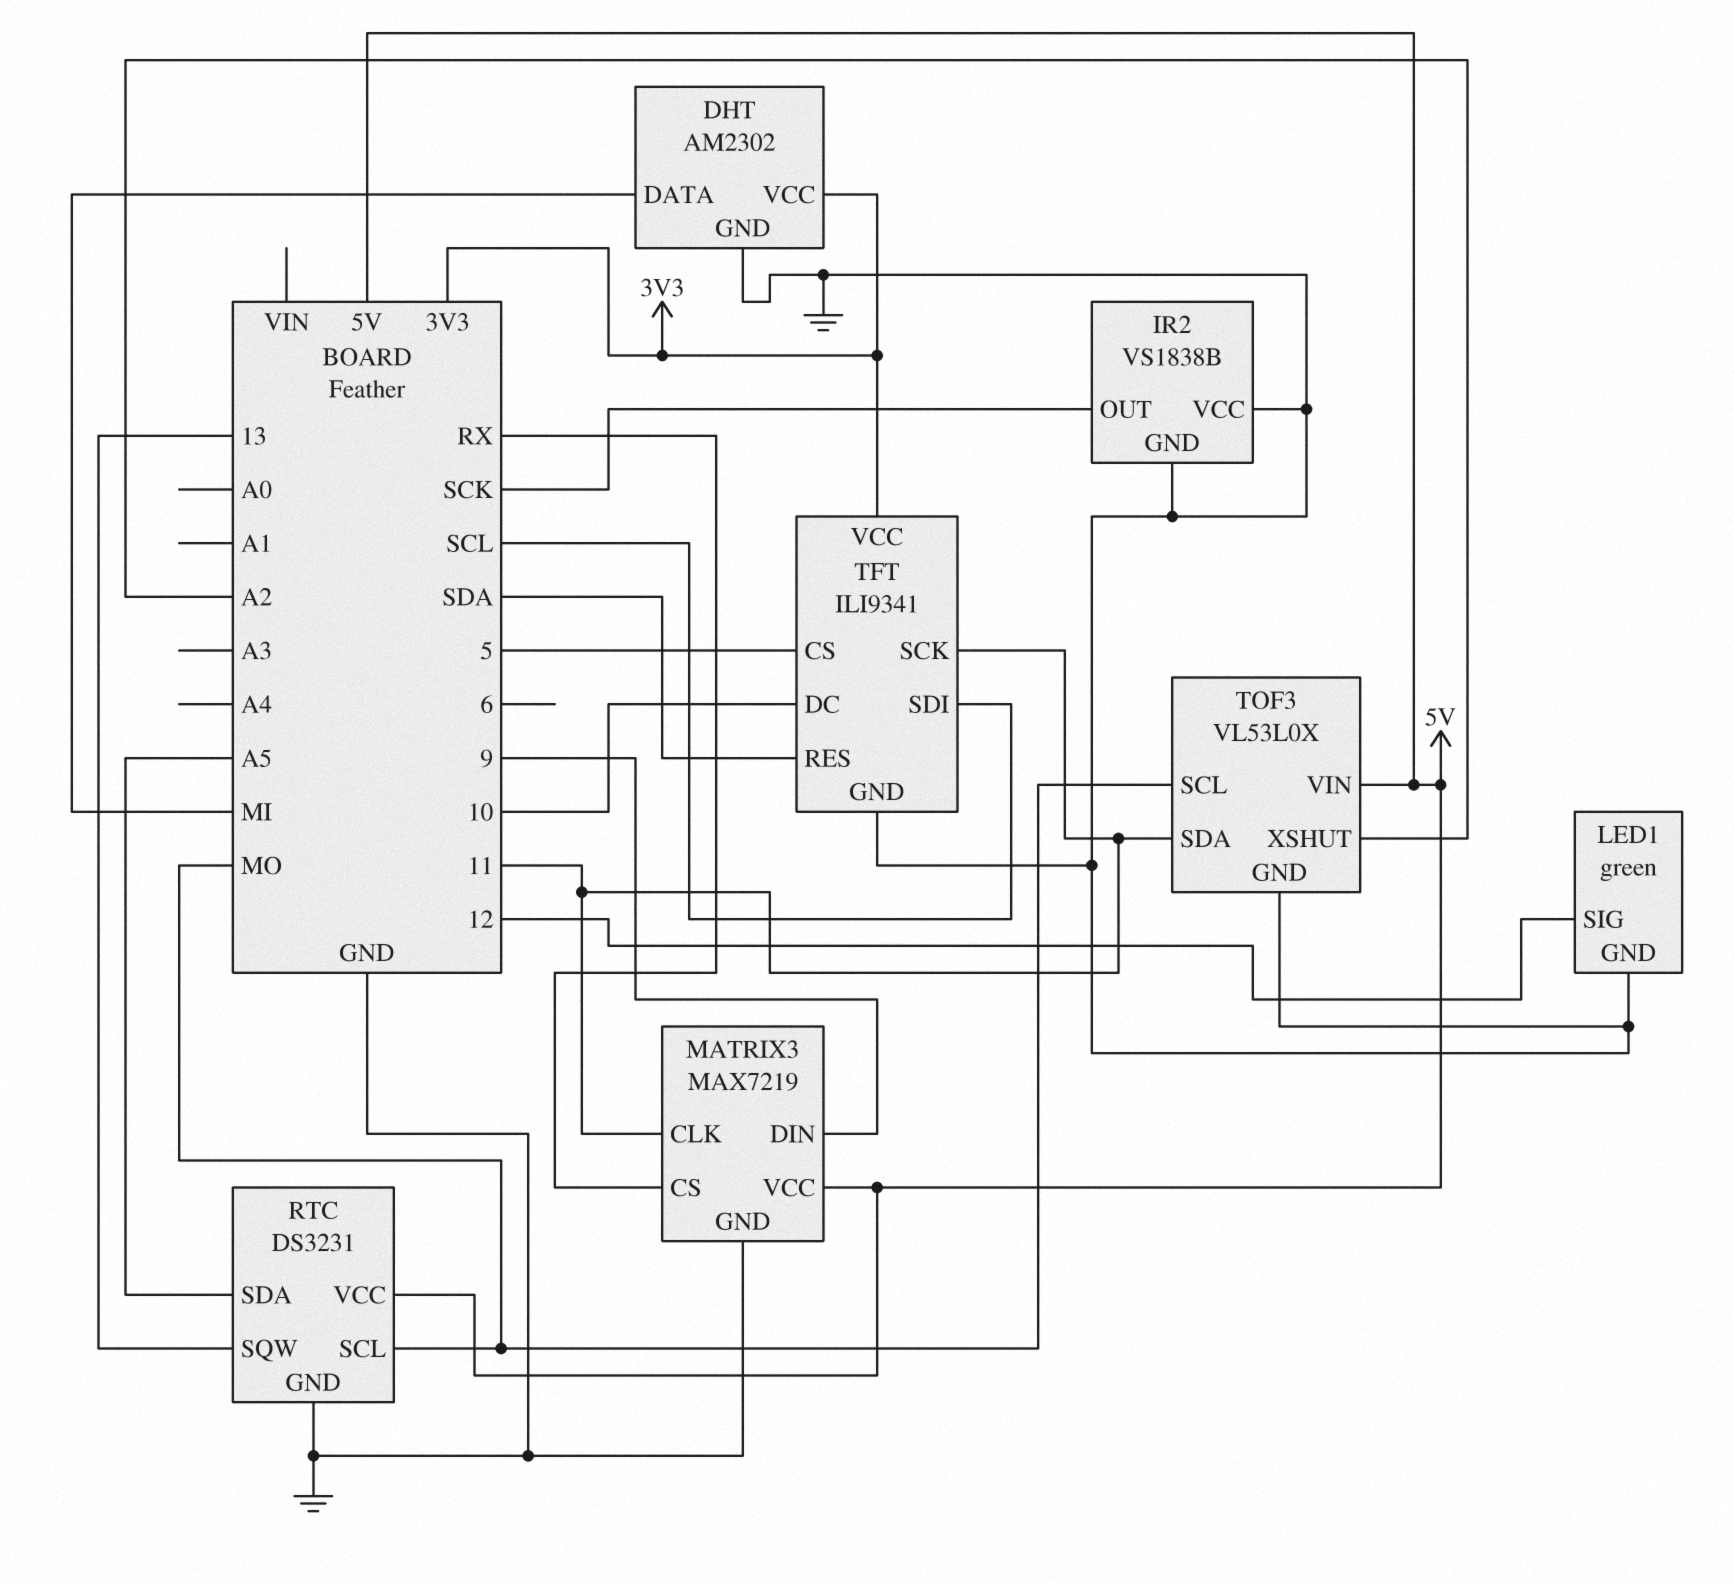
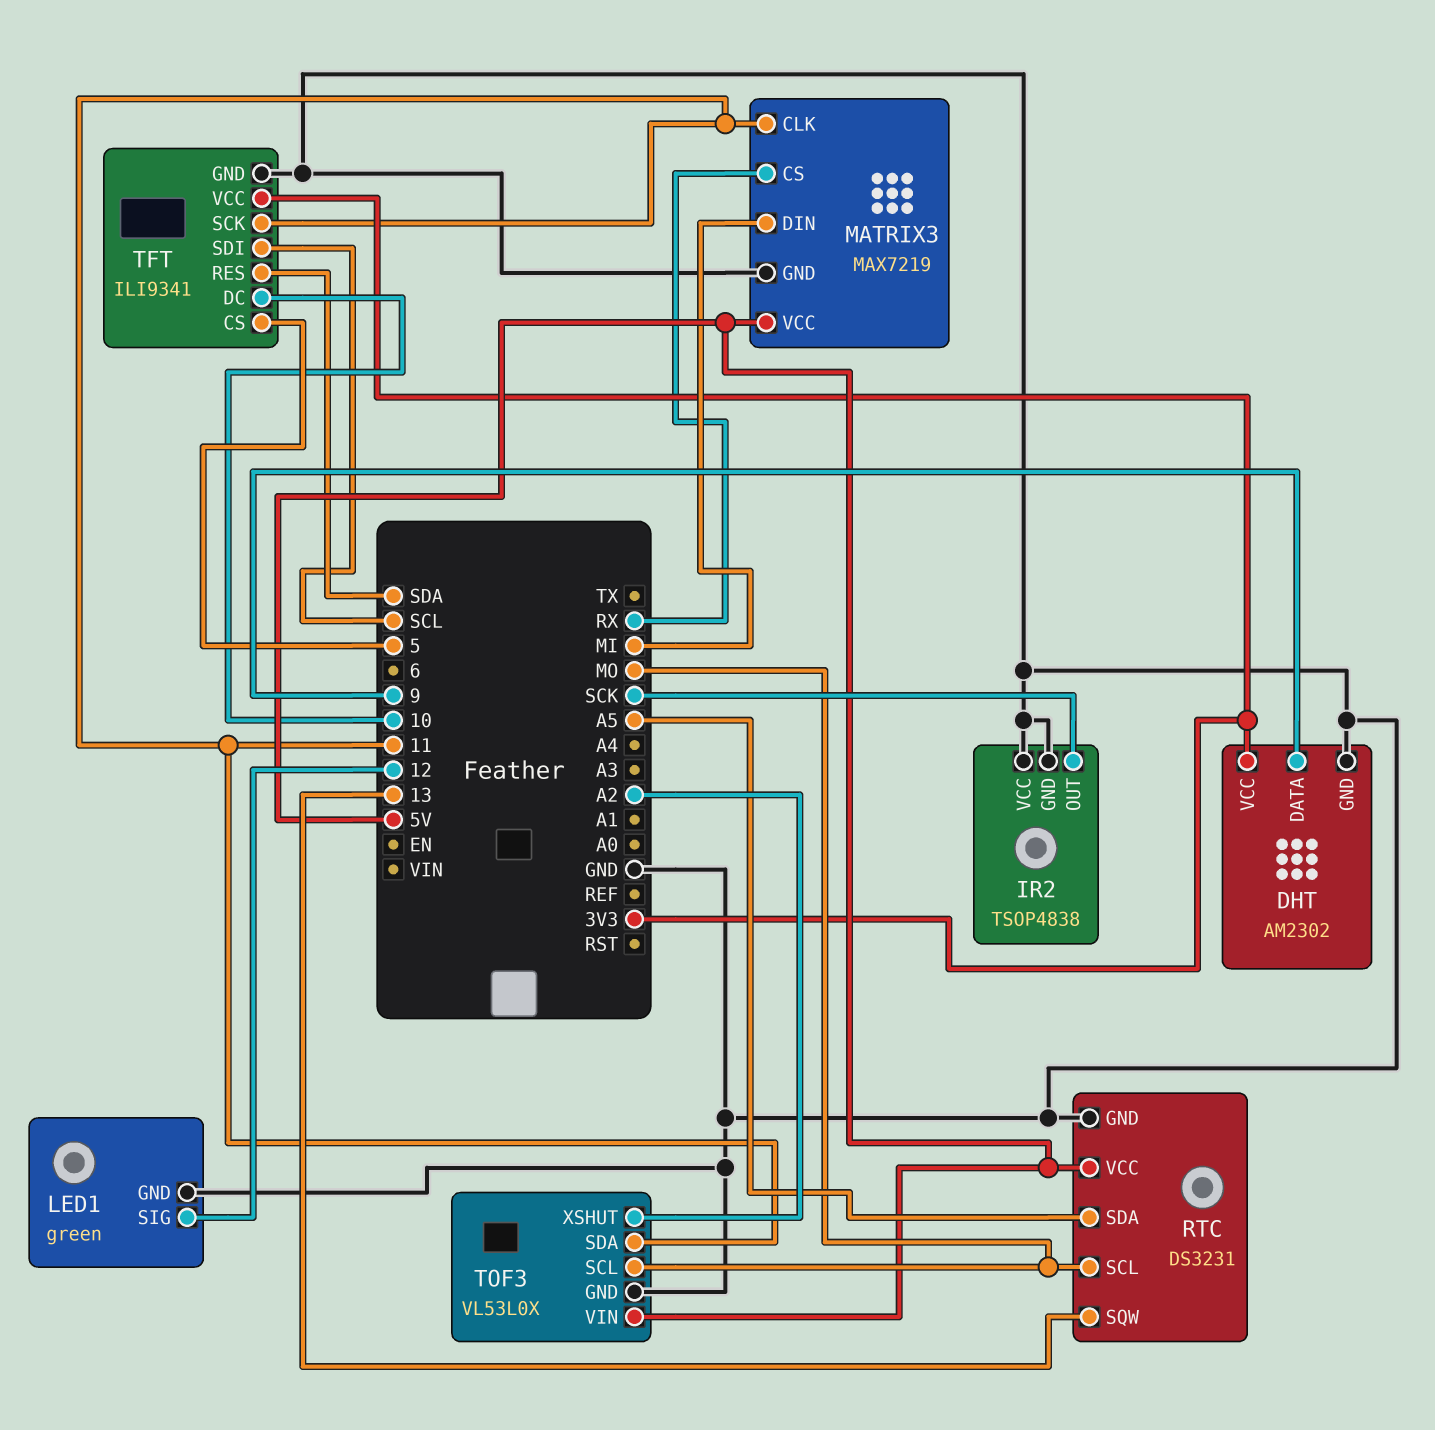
DHT pin DATA: MI -> 9
IR2: VS1838B -> TSOP4838
MATRIX3 pin DIN: 9 -> MI

